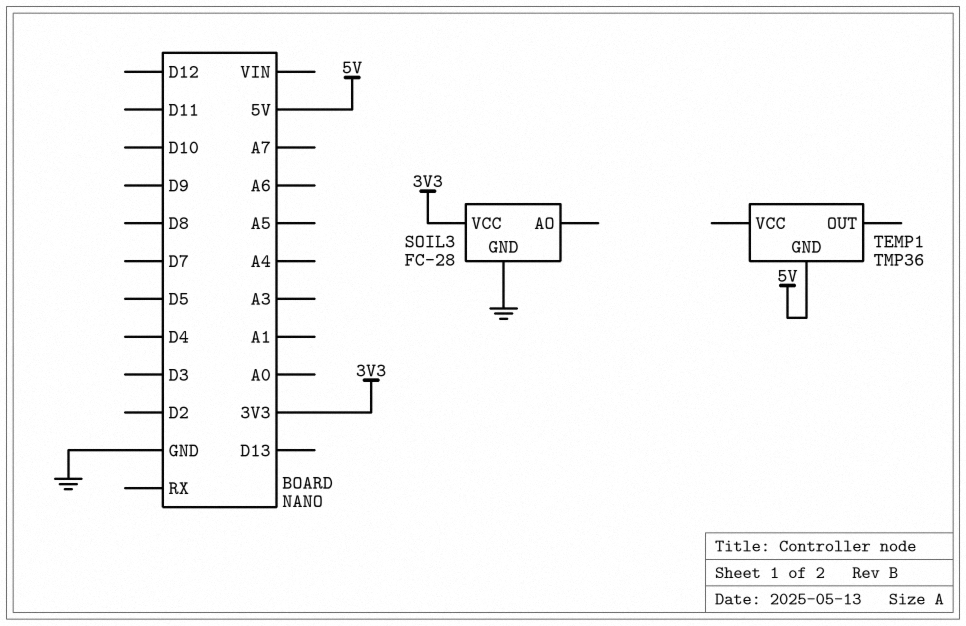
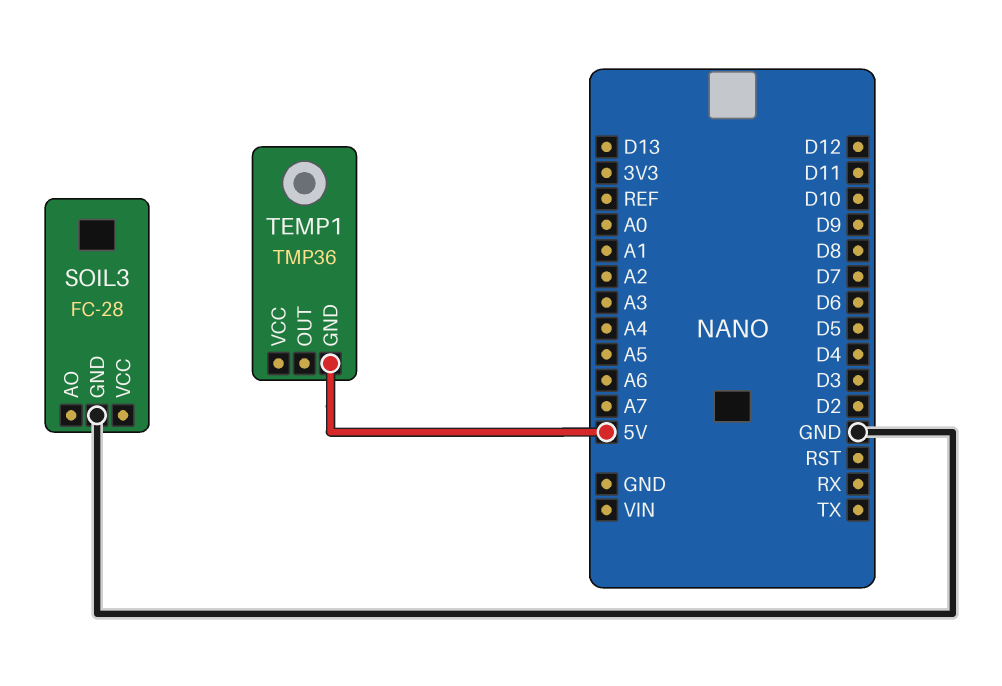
SOIL3 pin VCC: 3V3 -> none

